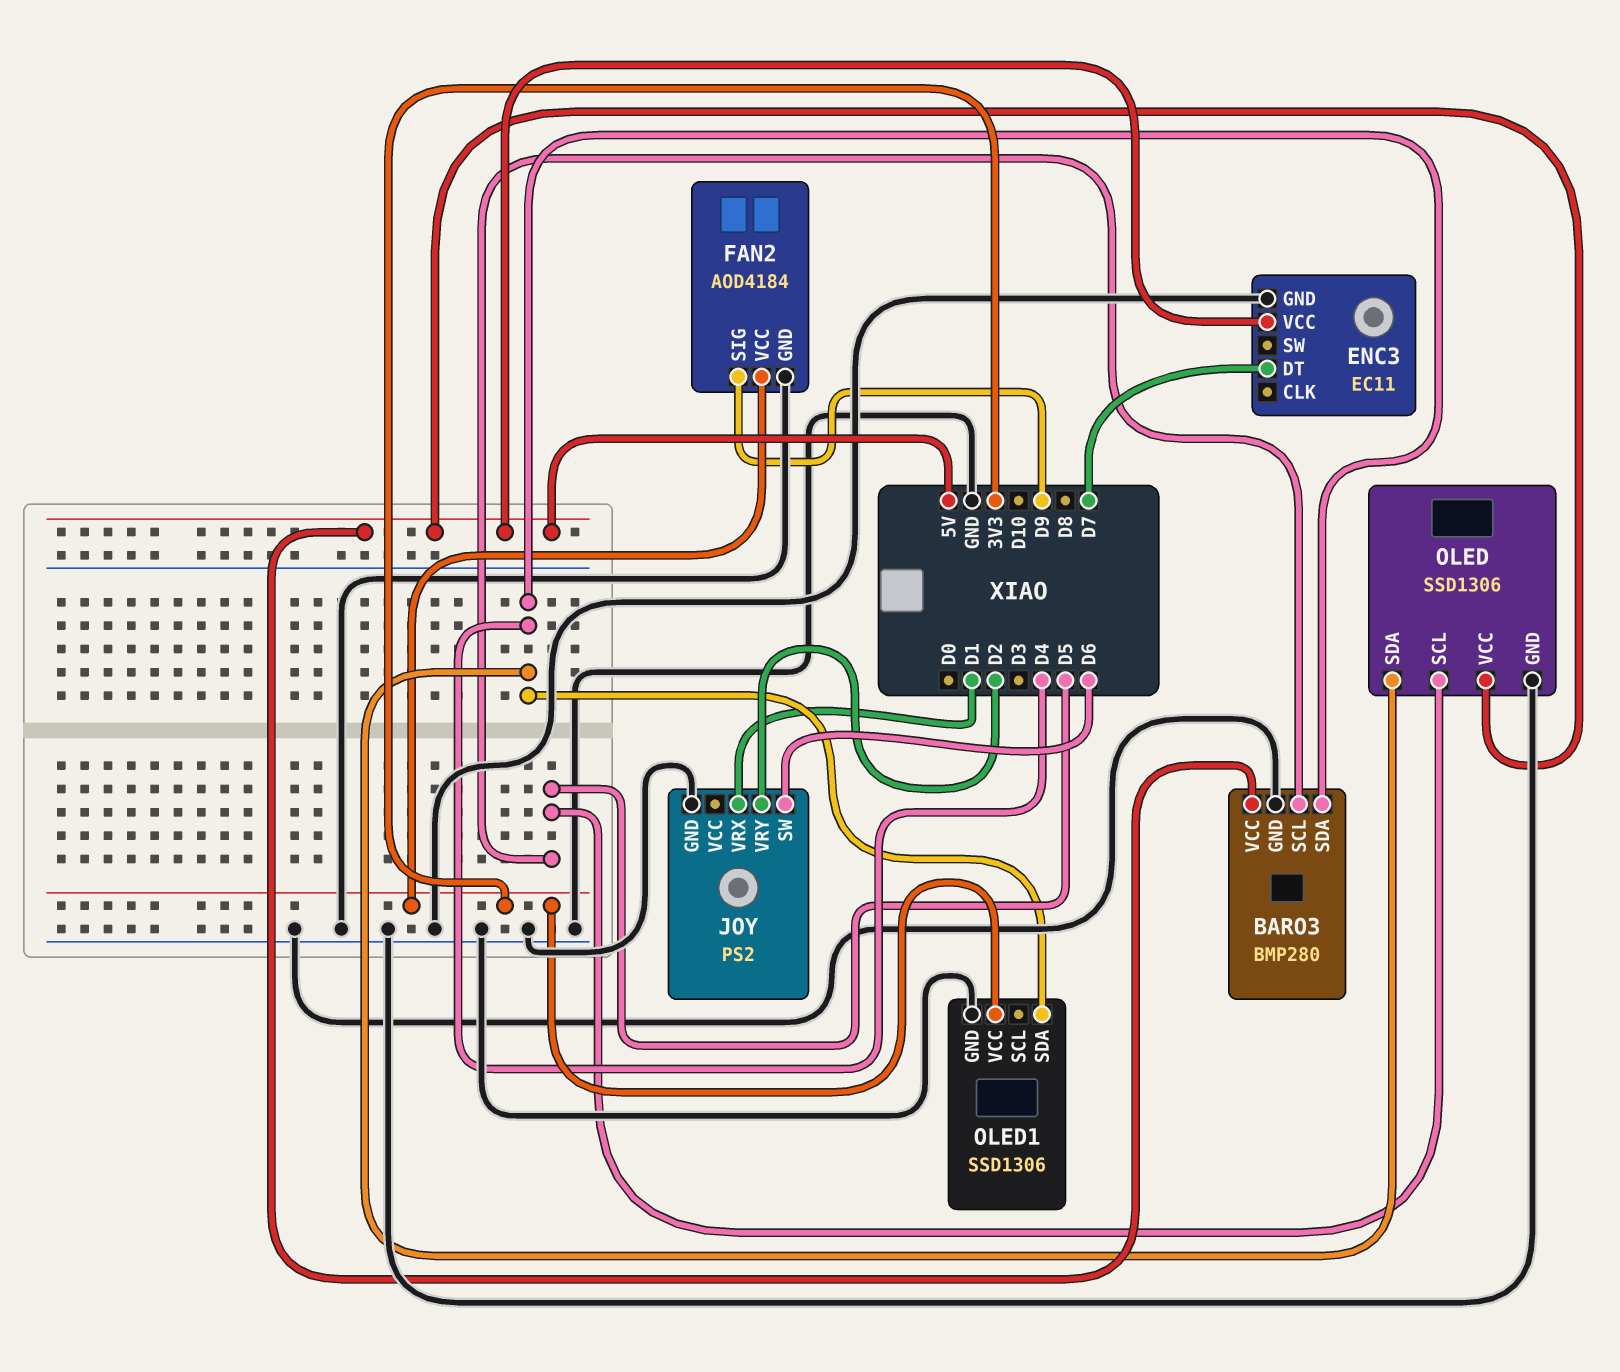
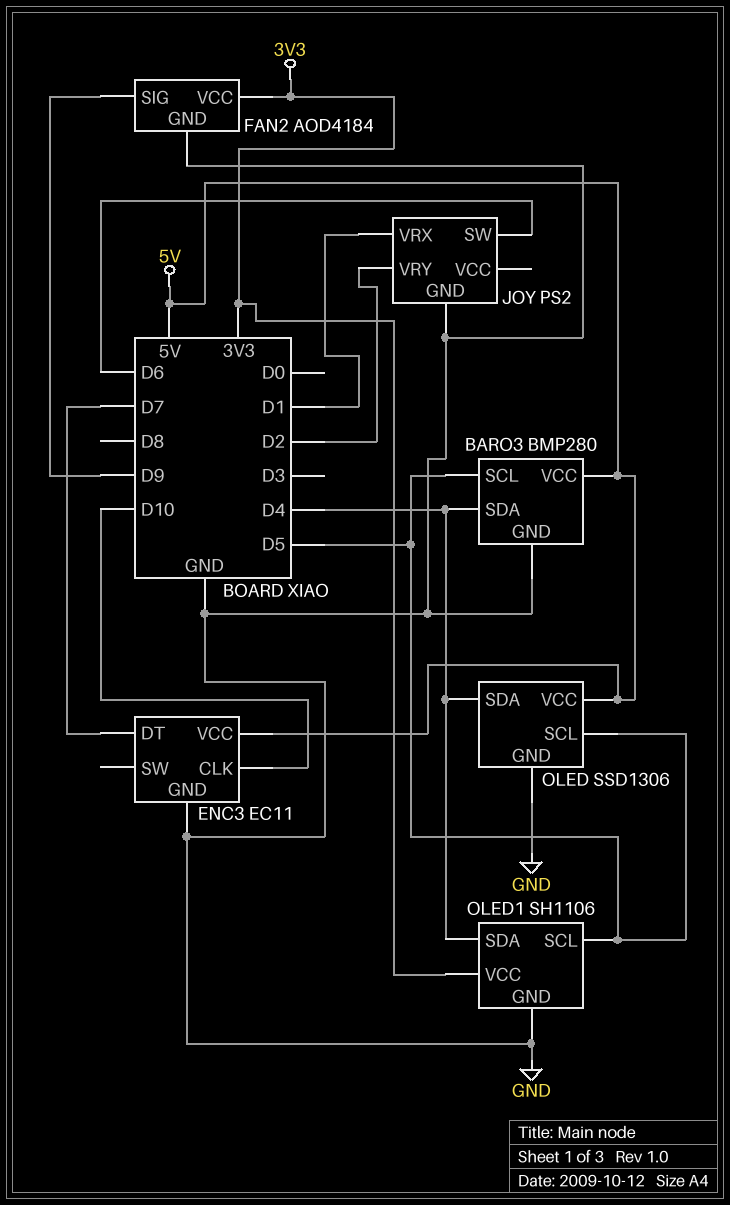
ENC3 pin CLK: none -> D10
OLED1: SSD1306 -> SH1106
OLED1 pin SCL: none -> D5

